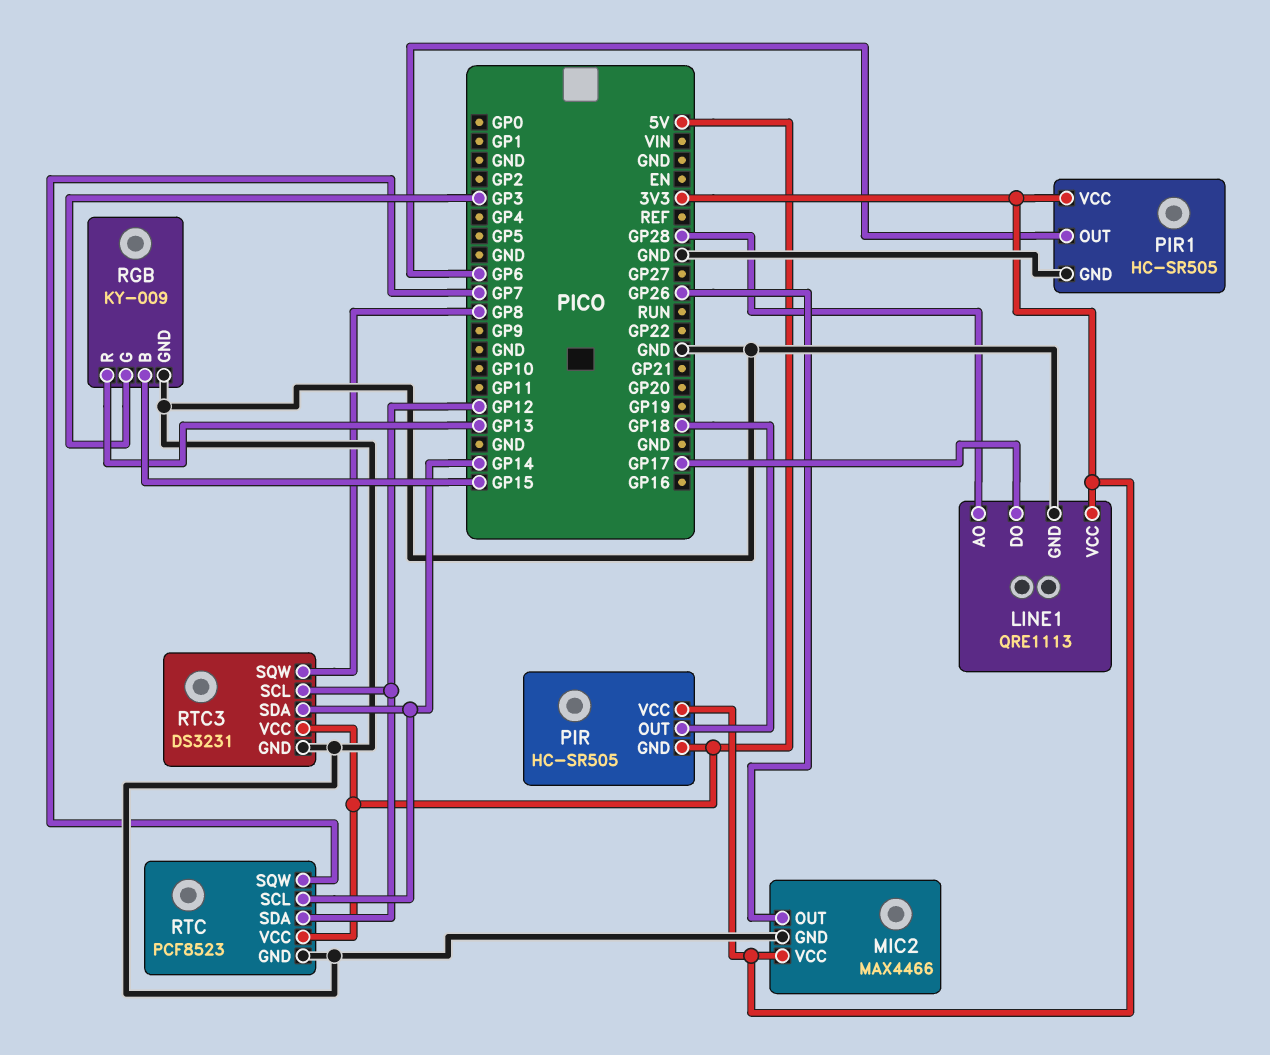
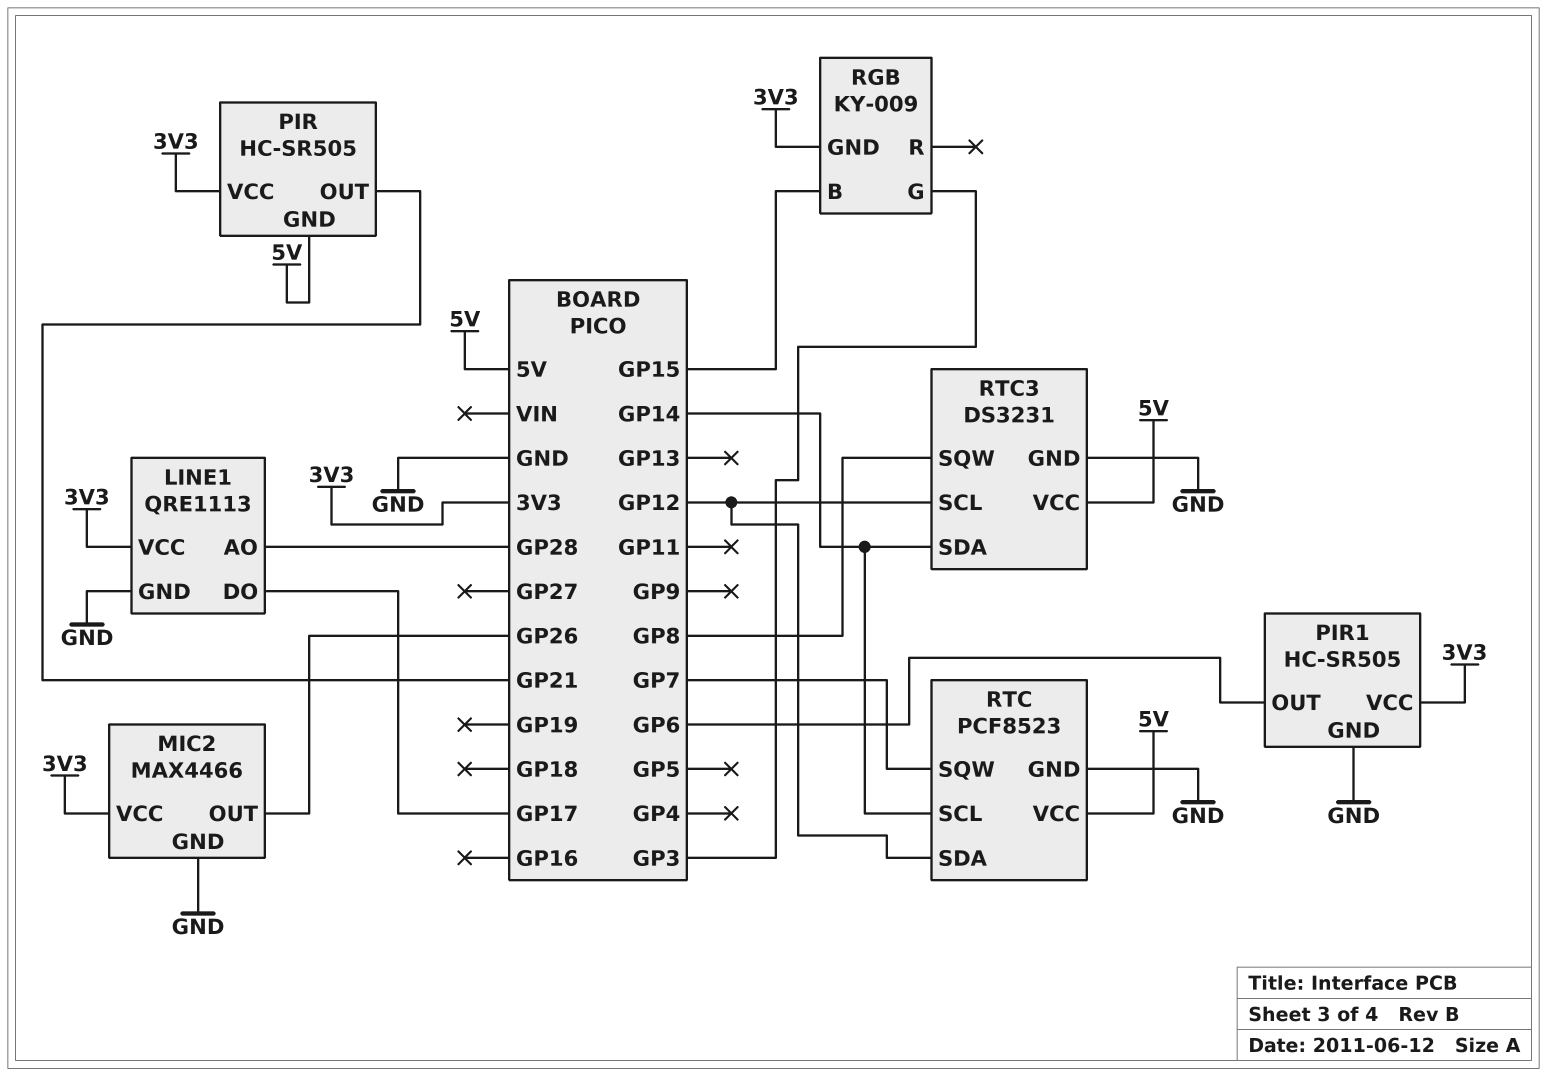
PIR pin OUT: GP18 -> GP21
RGB pin GND: GND -> 3V3
RGB pin R: GP13 -> none

